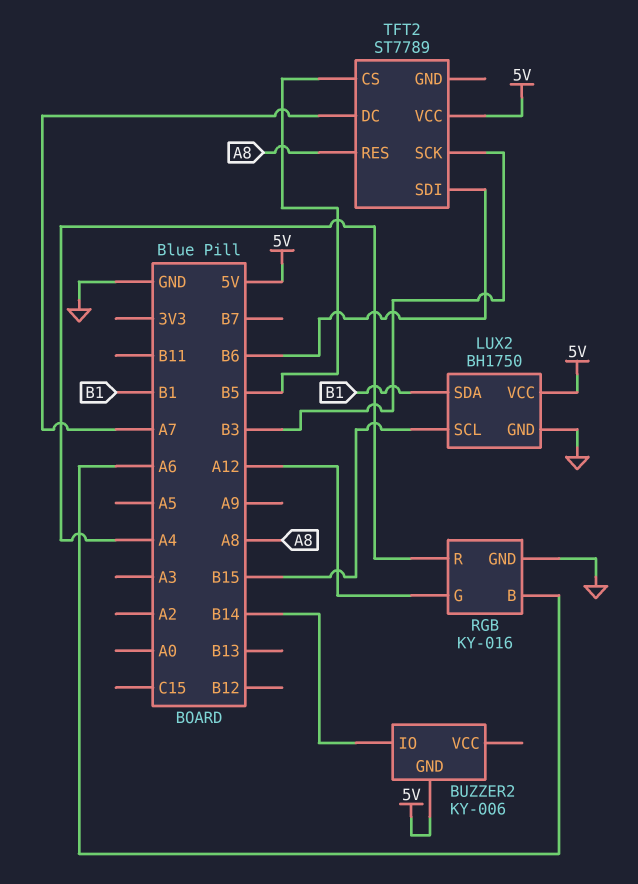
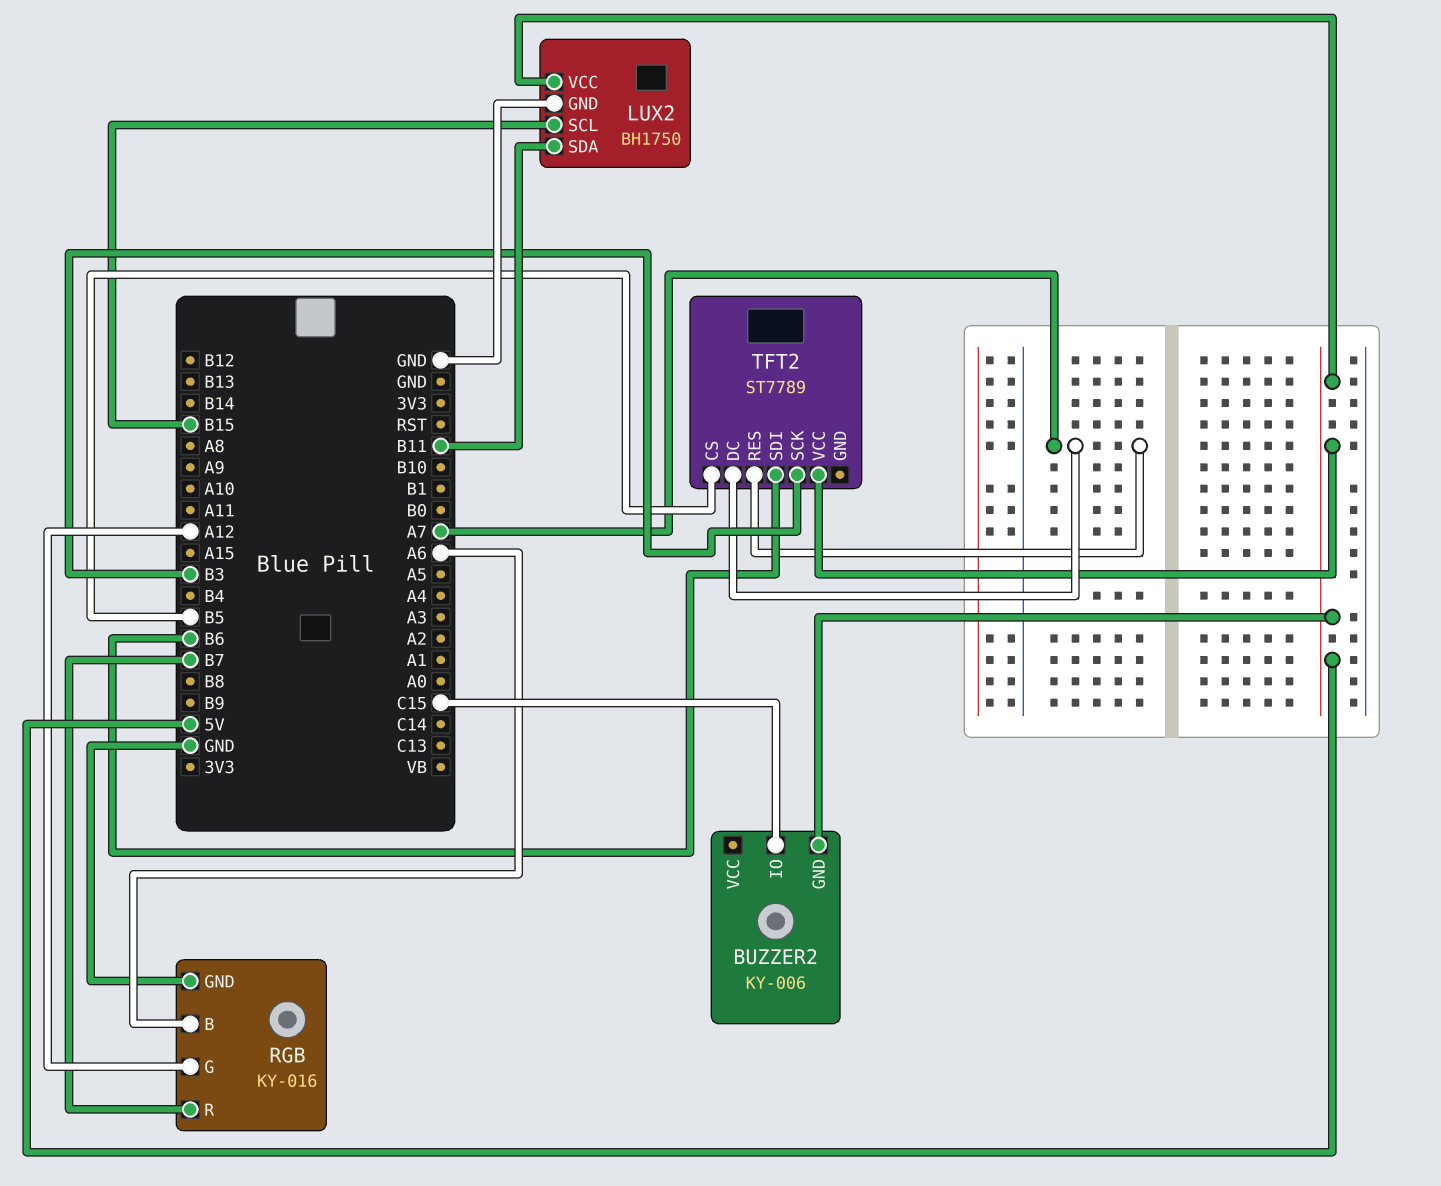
BUZZER2 pin IO: B14 -> C15
LUX2 pin SDA: B1 -> B11
RGB pin R: A4 -> B7
TFT2 pin RES: A8 -> A7

